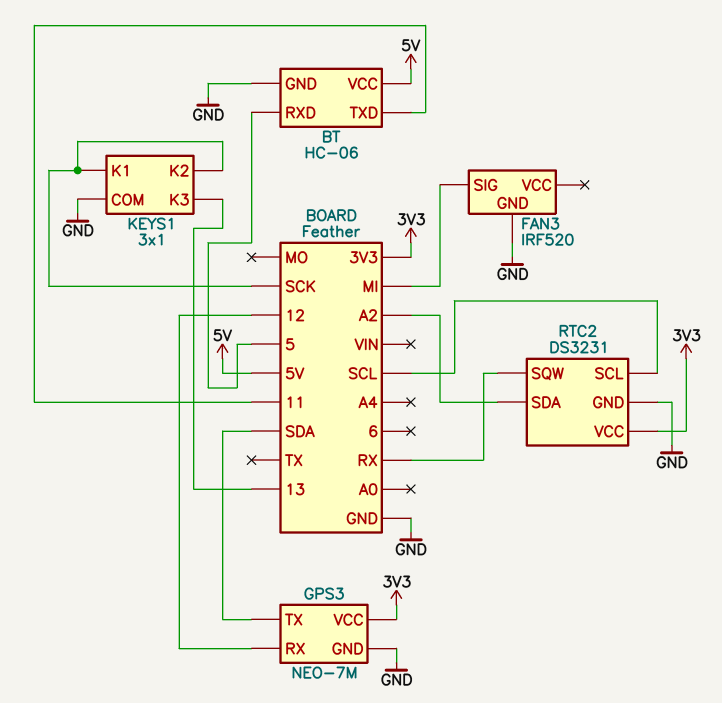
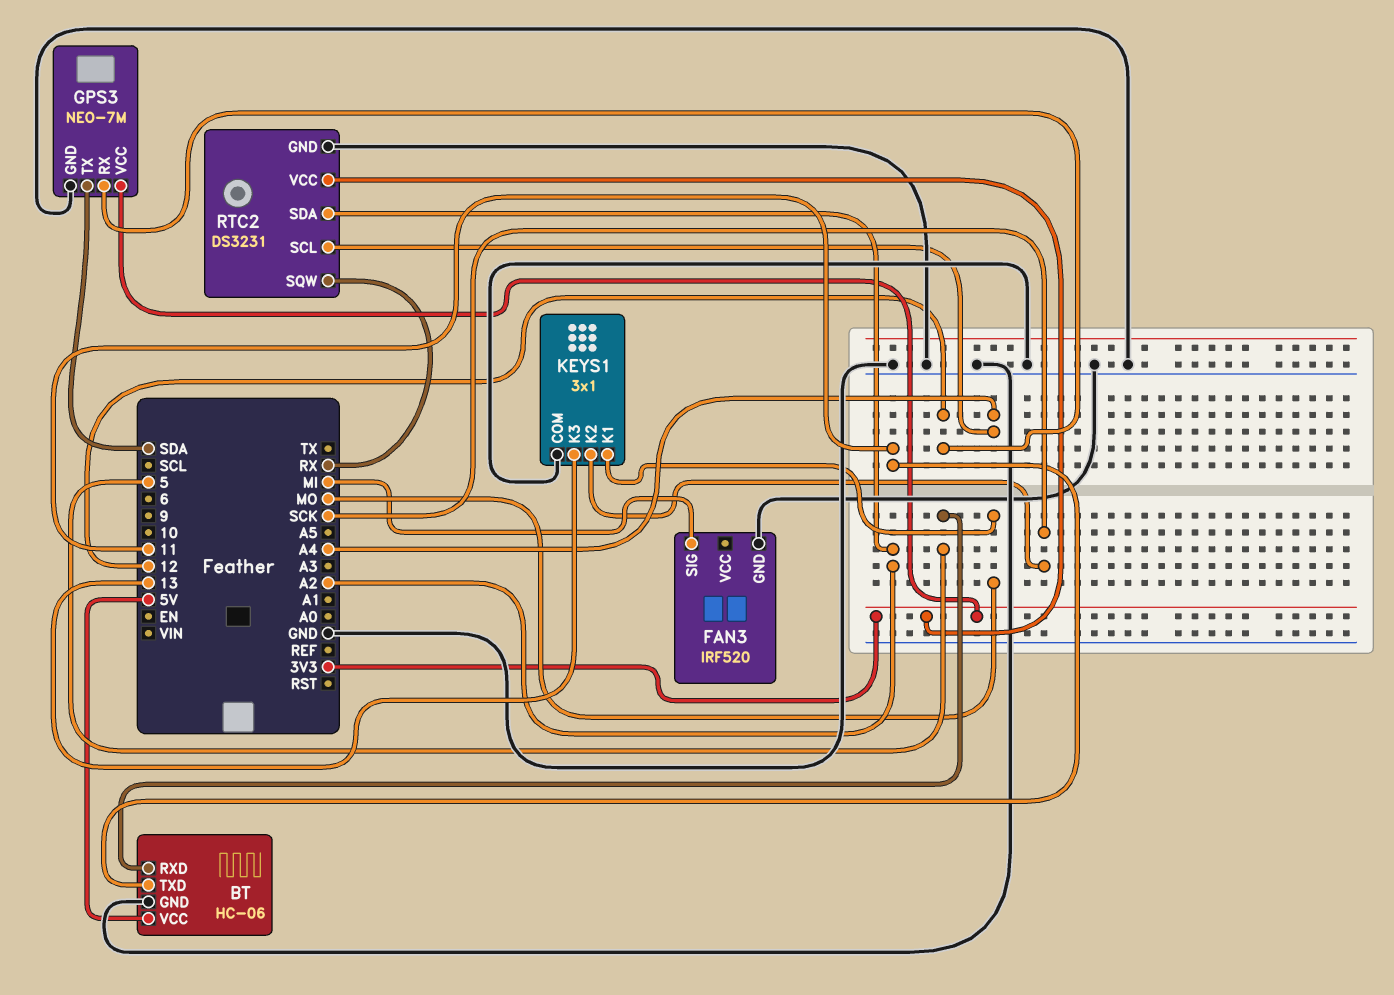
KEYS1 pin K1: SCK -> MO
RTC2 pin SCL: SCL -> A4

